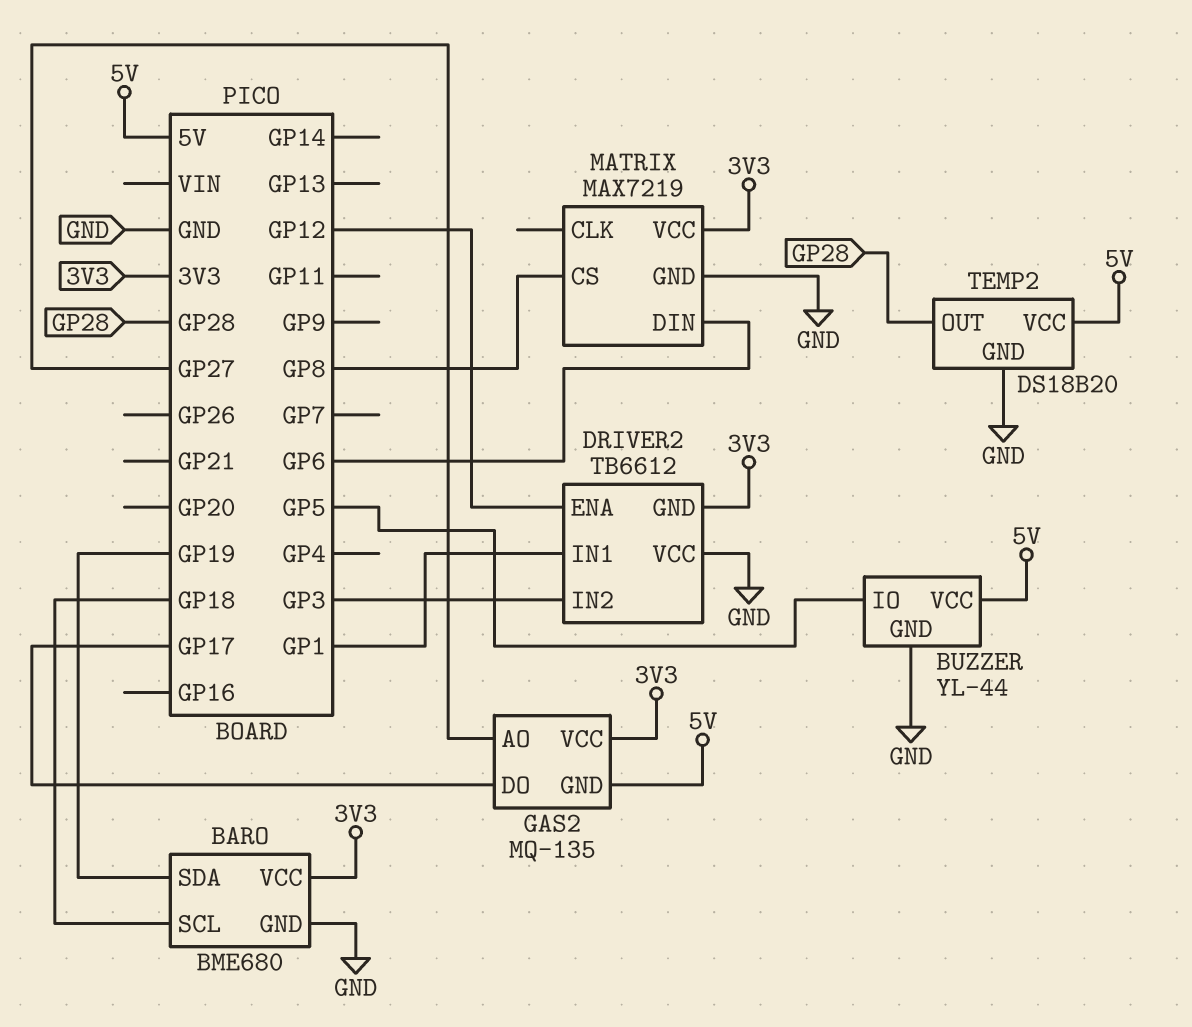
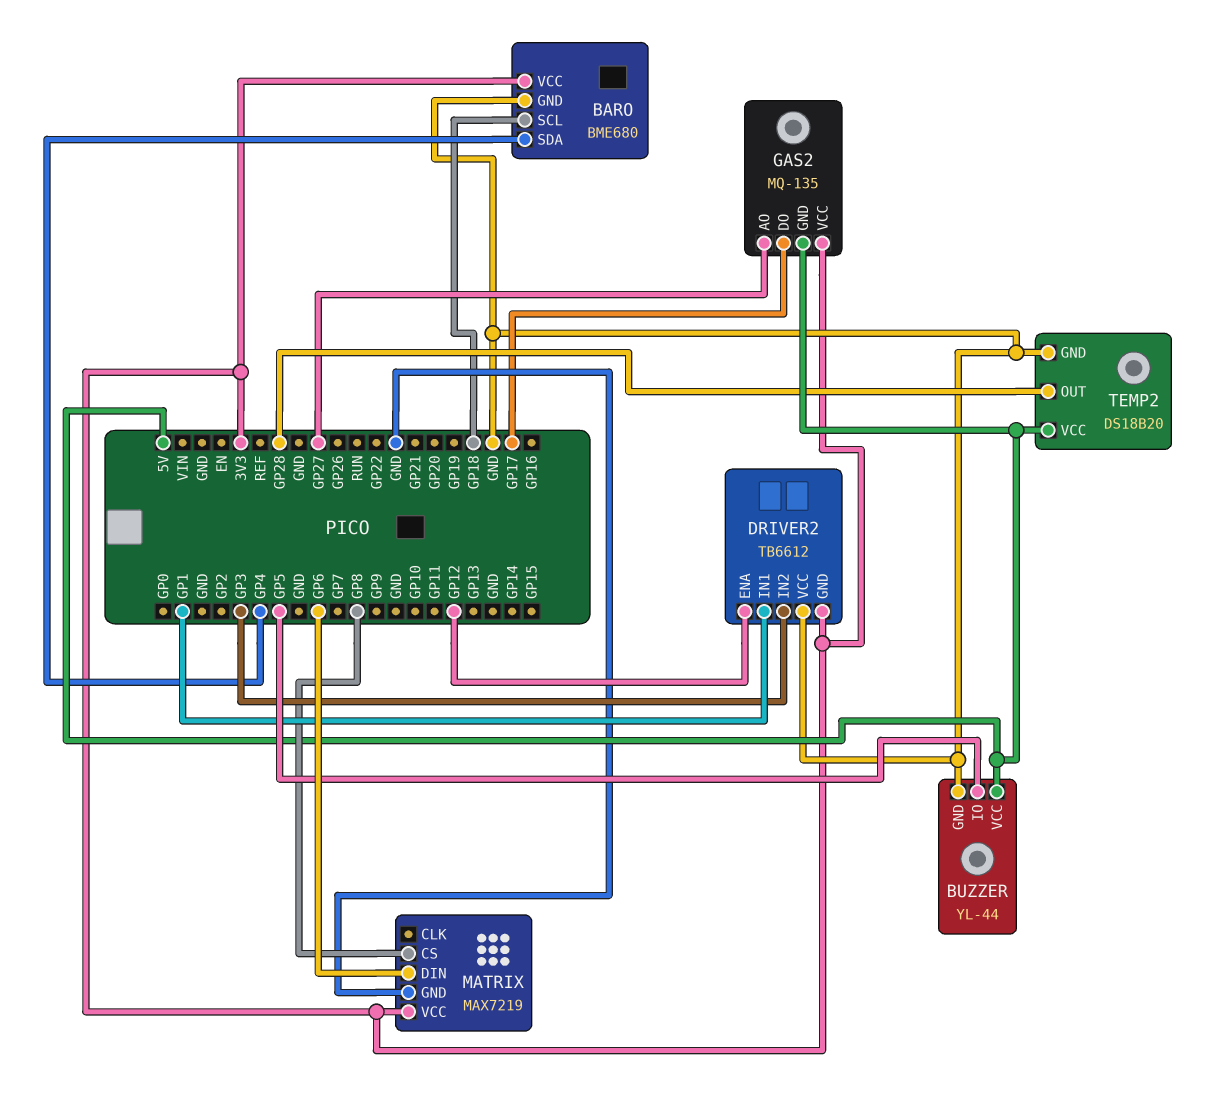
BARO pin SDA: GP19 -> GP4

